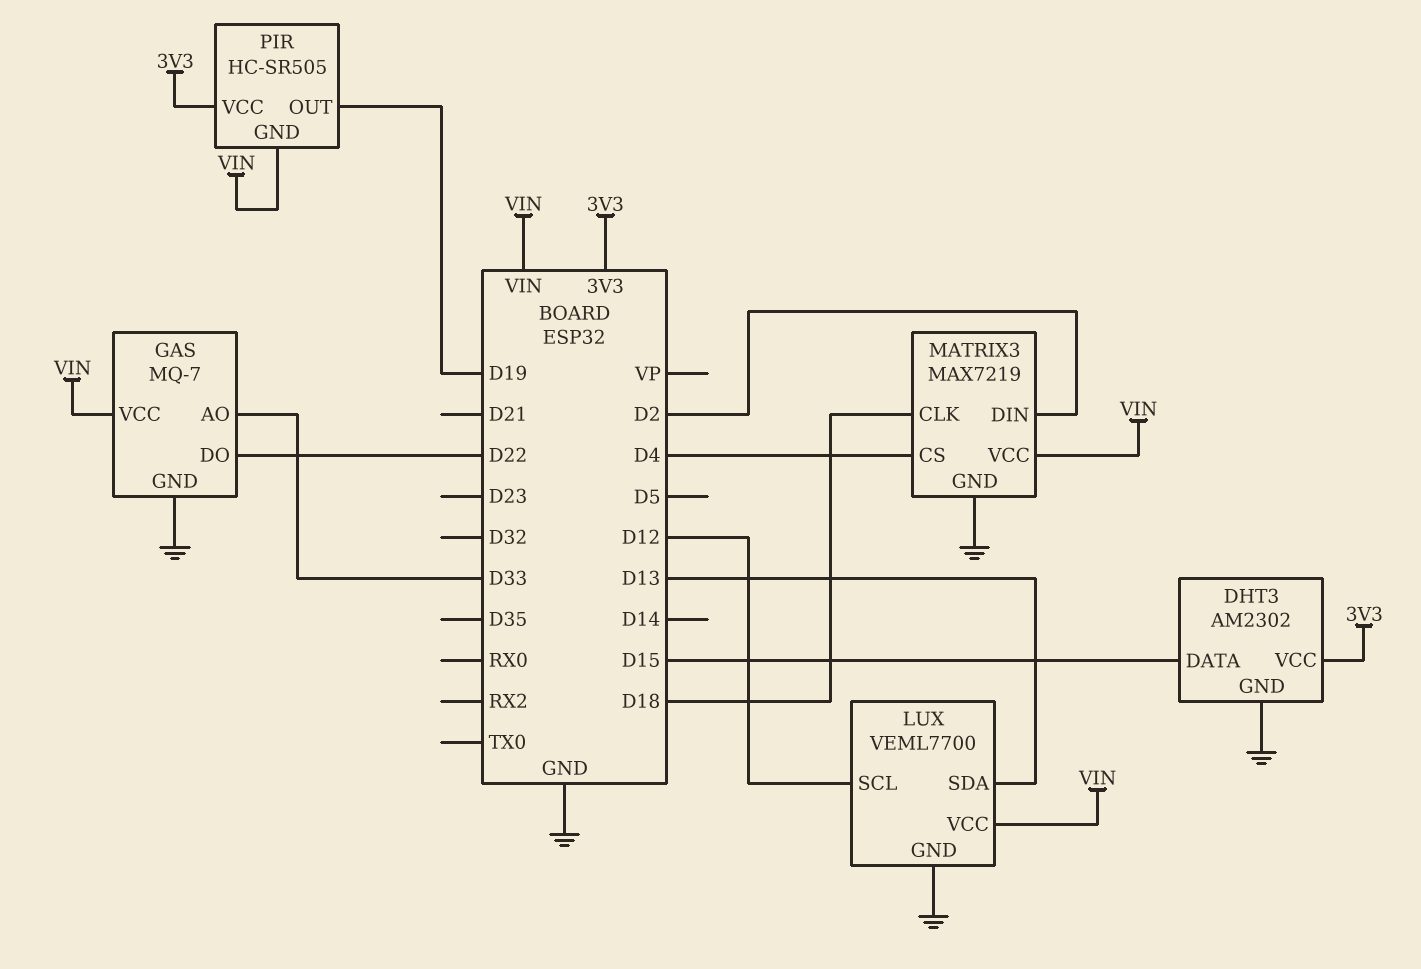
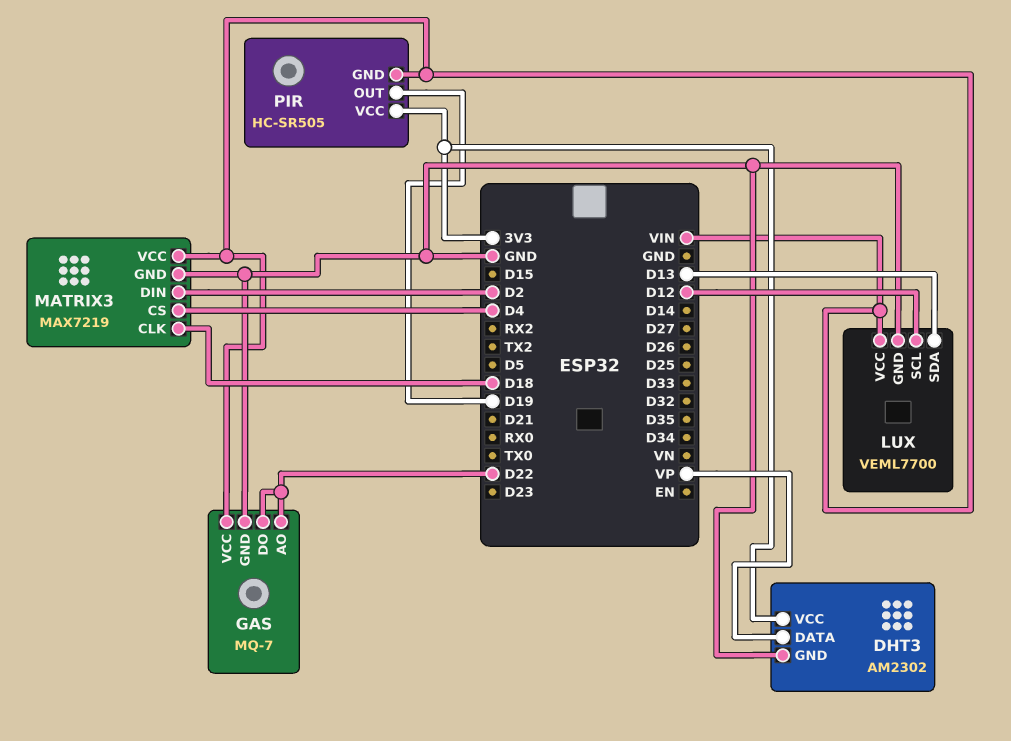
DHT3 pin DATA: D15 -> VP
GAS pin AO: D33 -> D22

